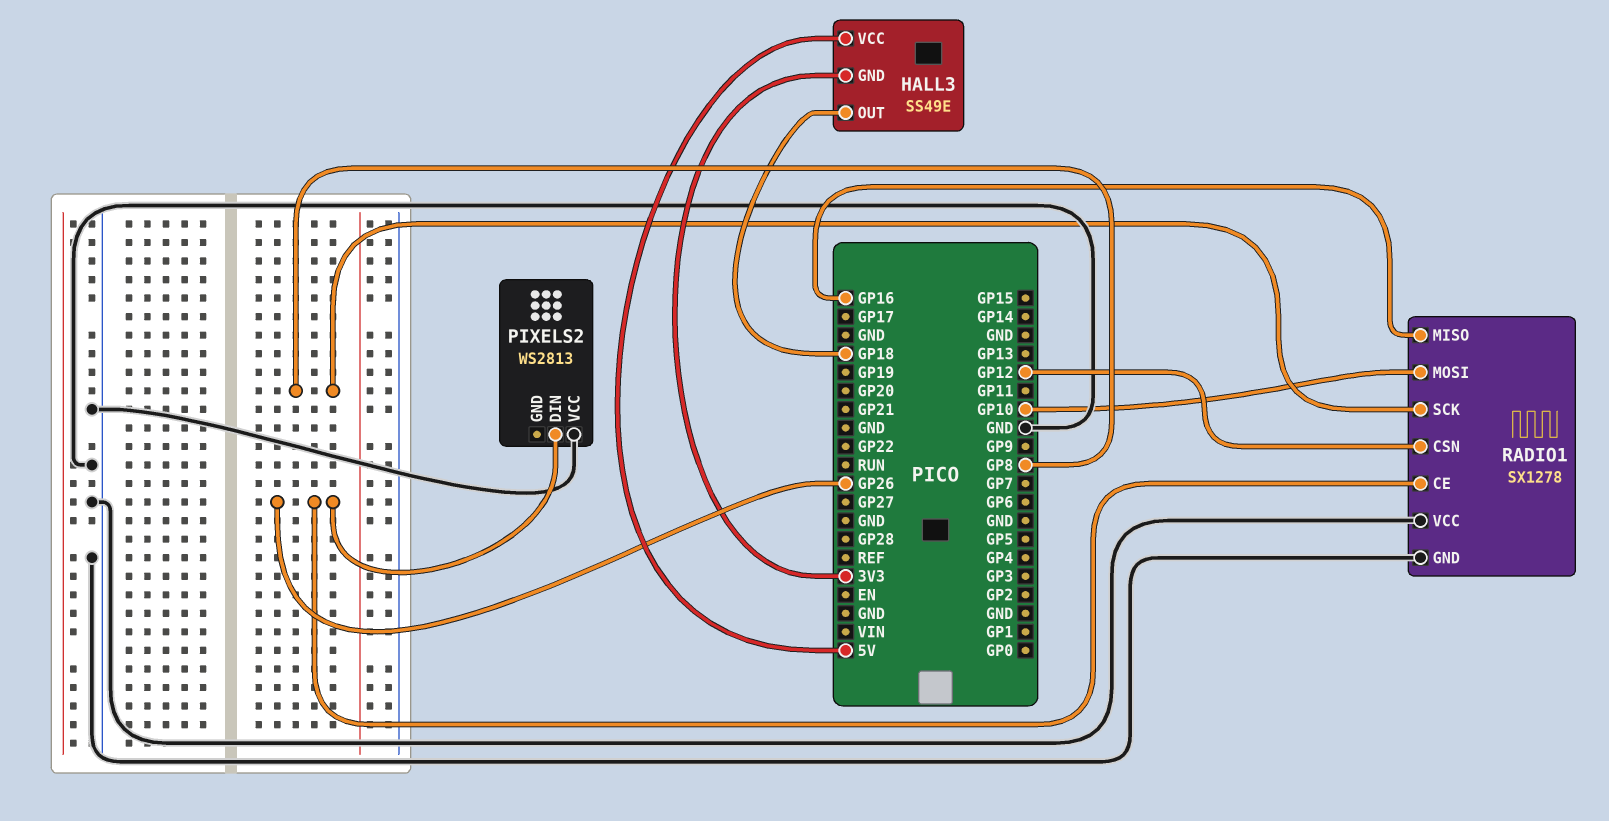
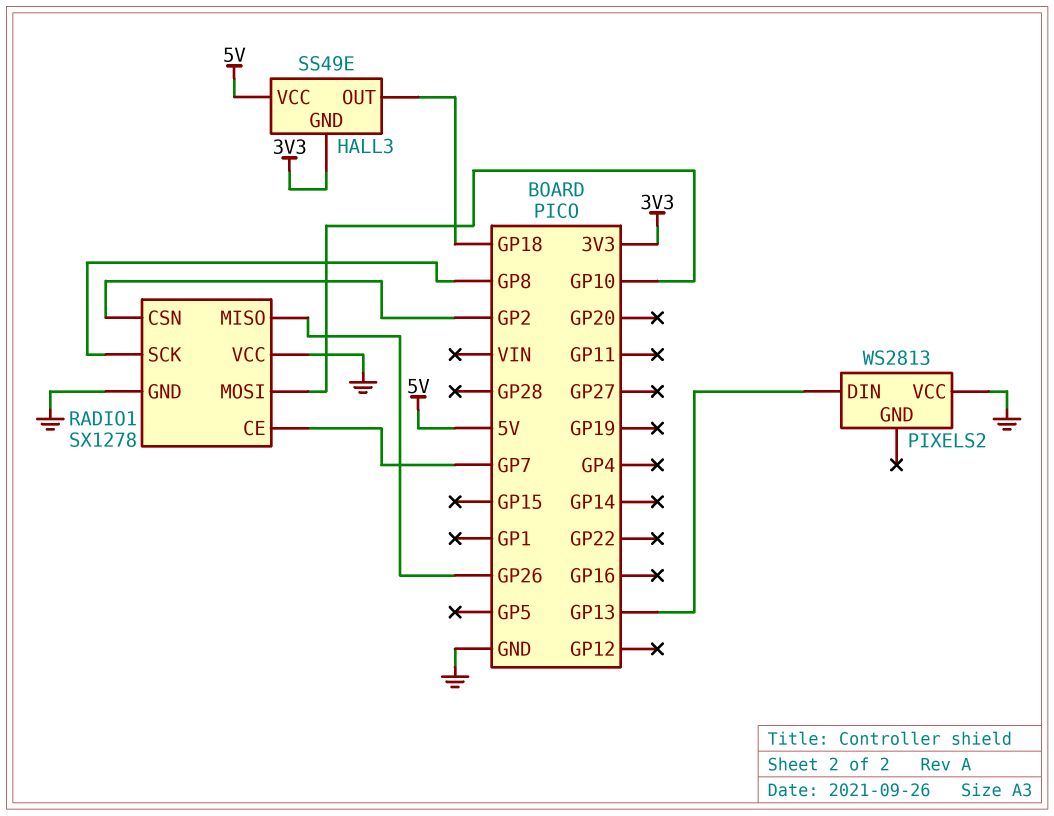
PIXELS2 pin DIN: GP26 -> GP13
RADIO1 pin CE: GP26 -> GP7
RADIO1 pin CSN: GP12 -> GP2
RADIO1 pin MISO: GP16 -> GP26

